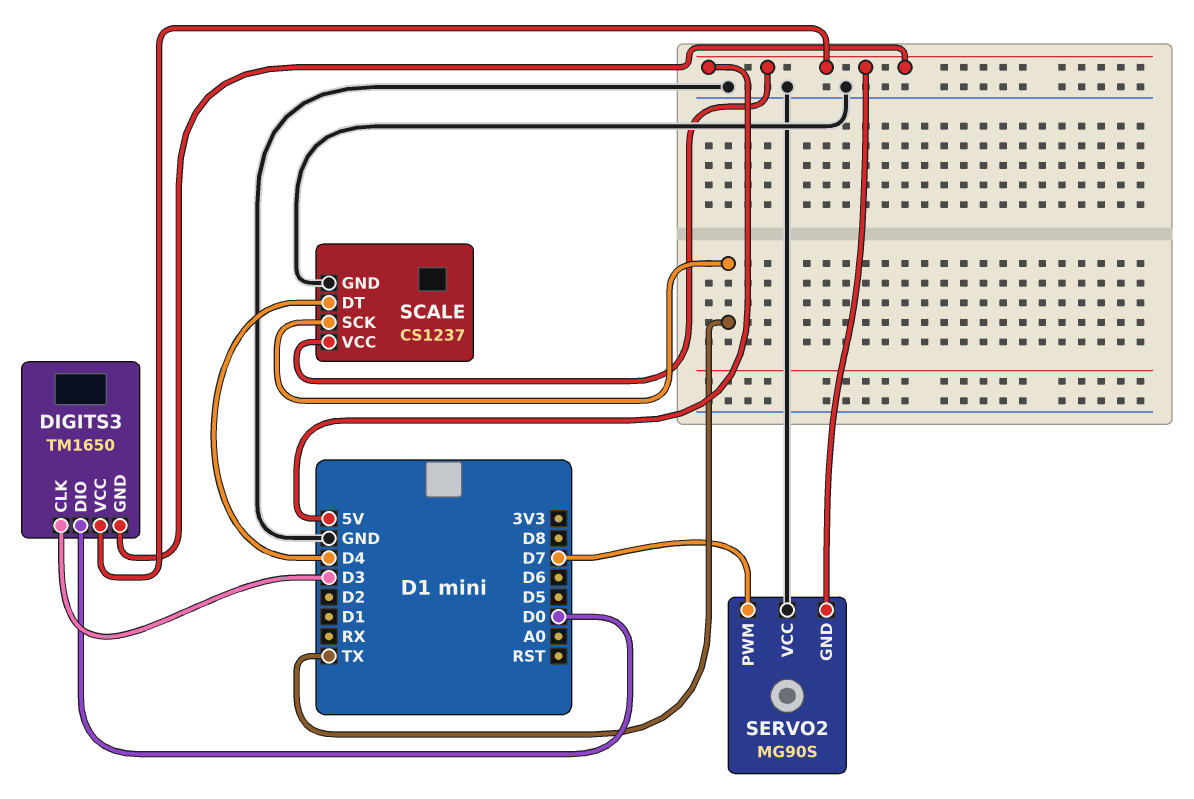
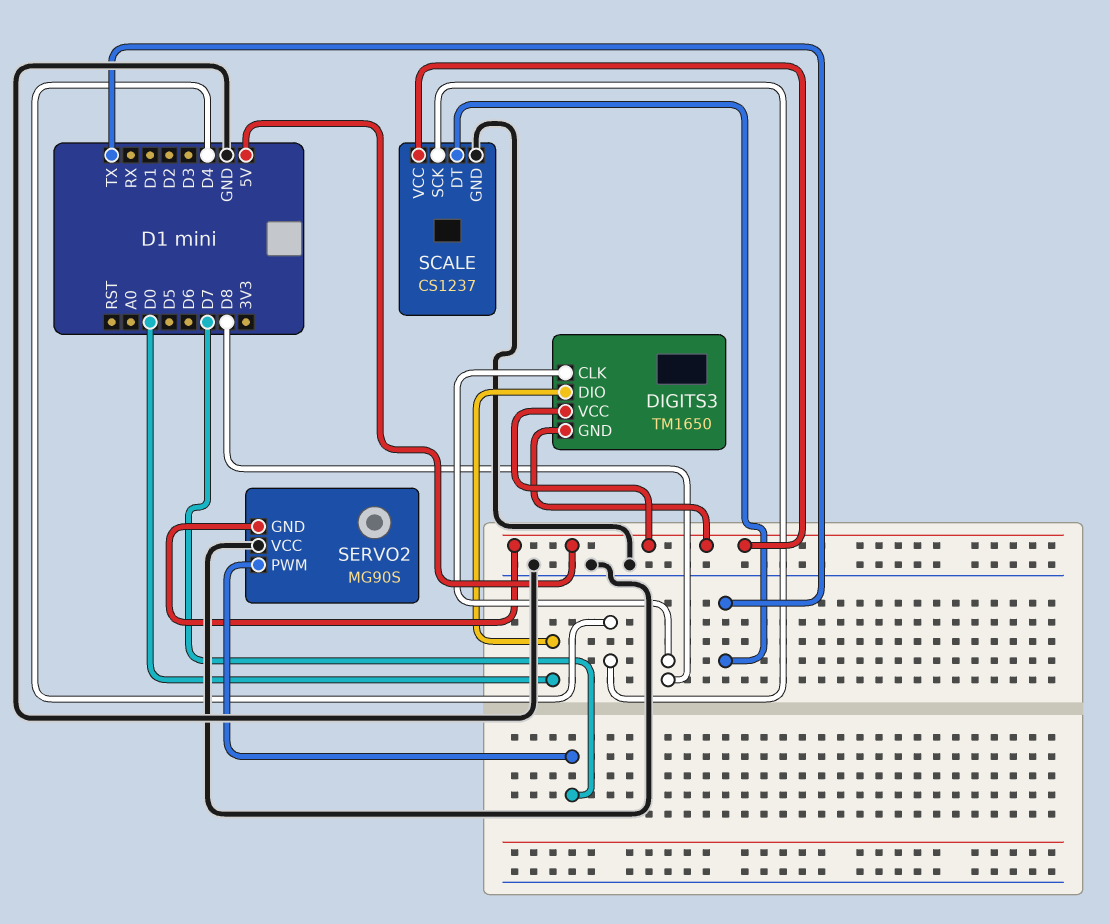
DIGITS3 pin CLK: D3 -> D8
SCALE pin DT: D4 -> TX
SCALE pin SCK: TX -> D4

